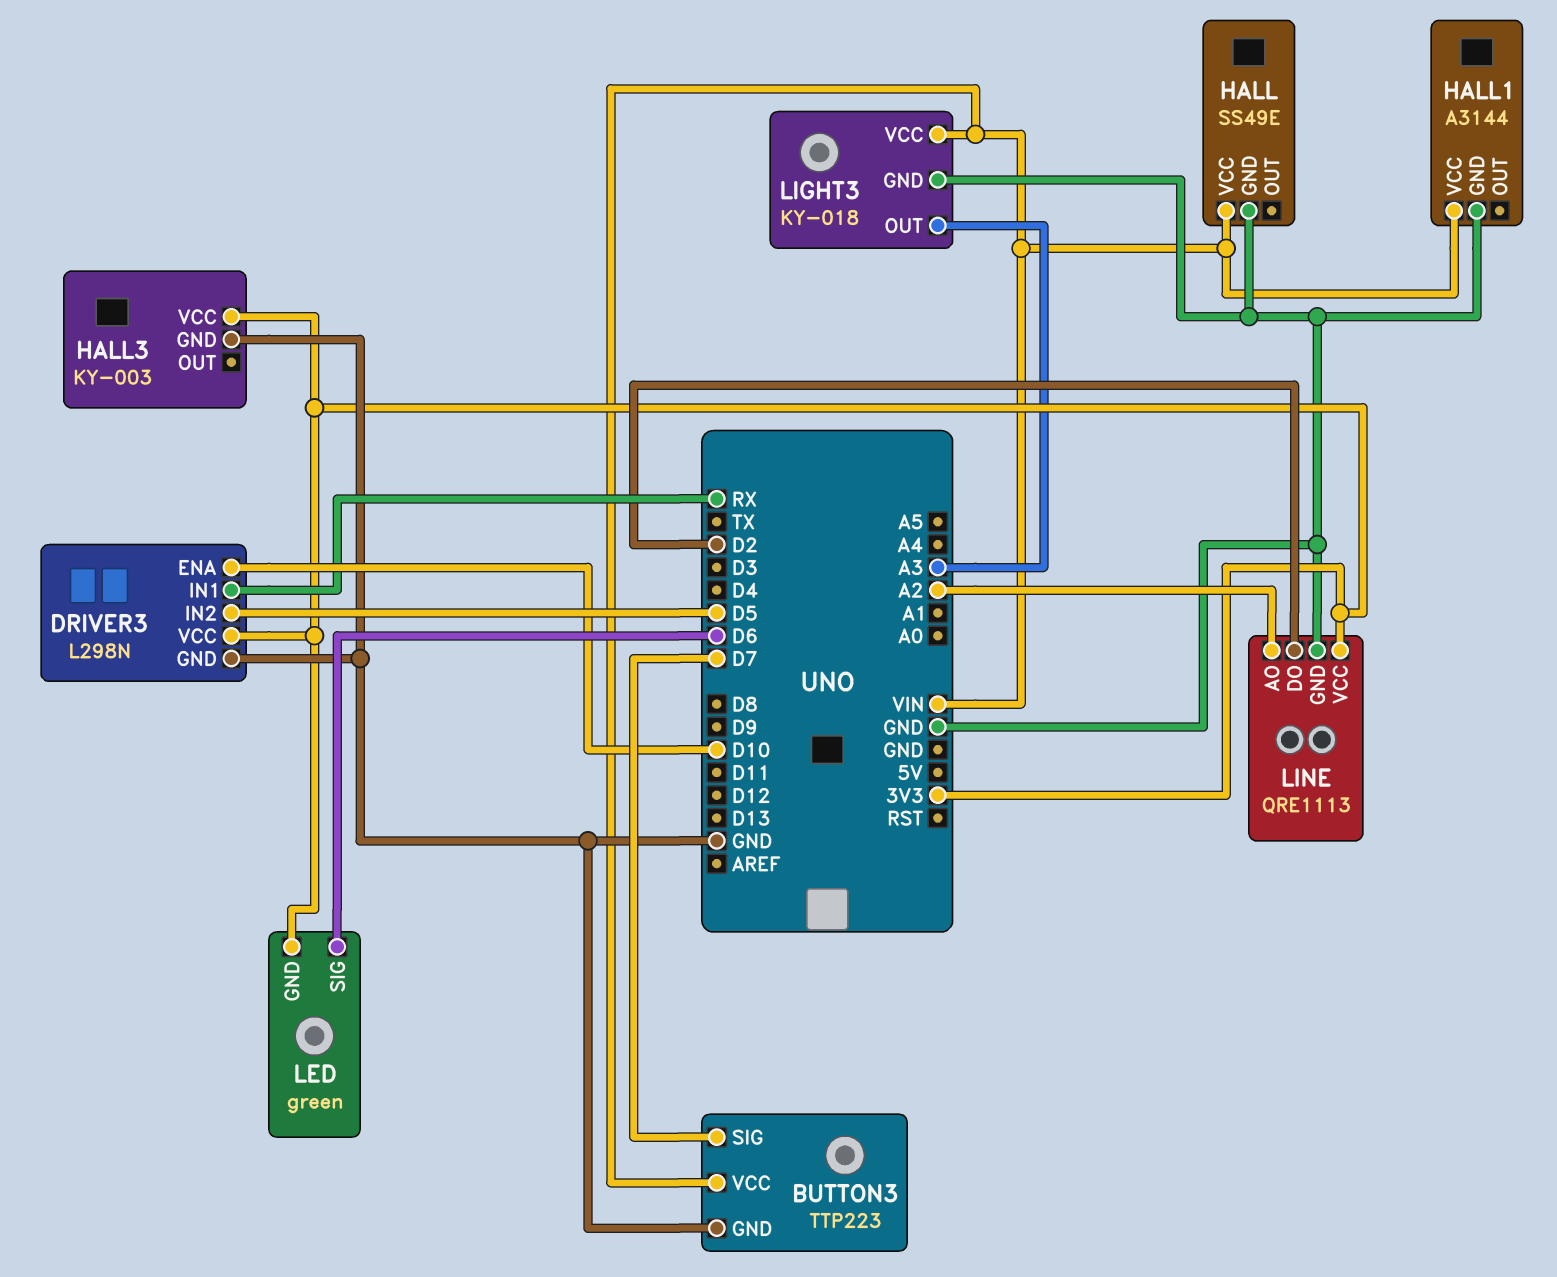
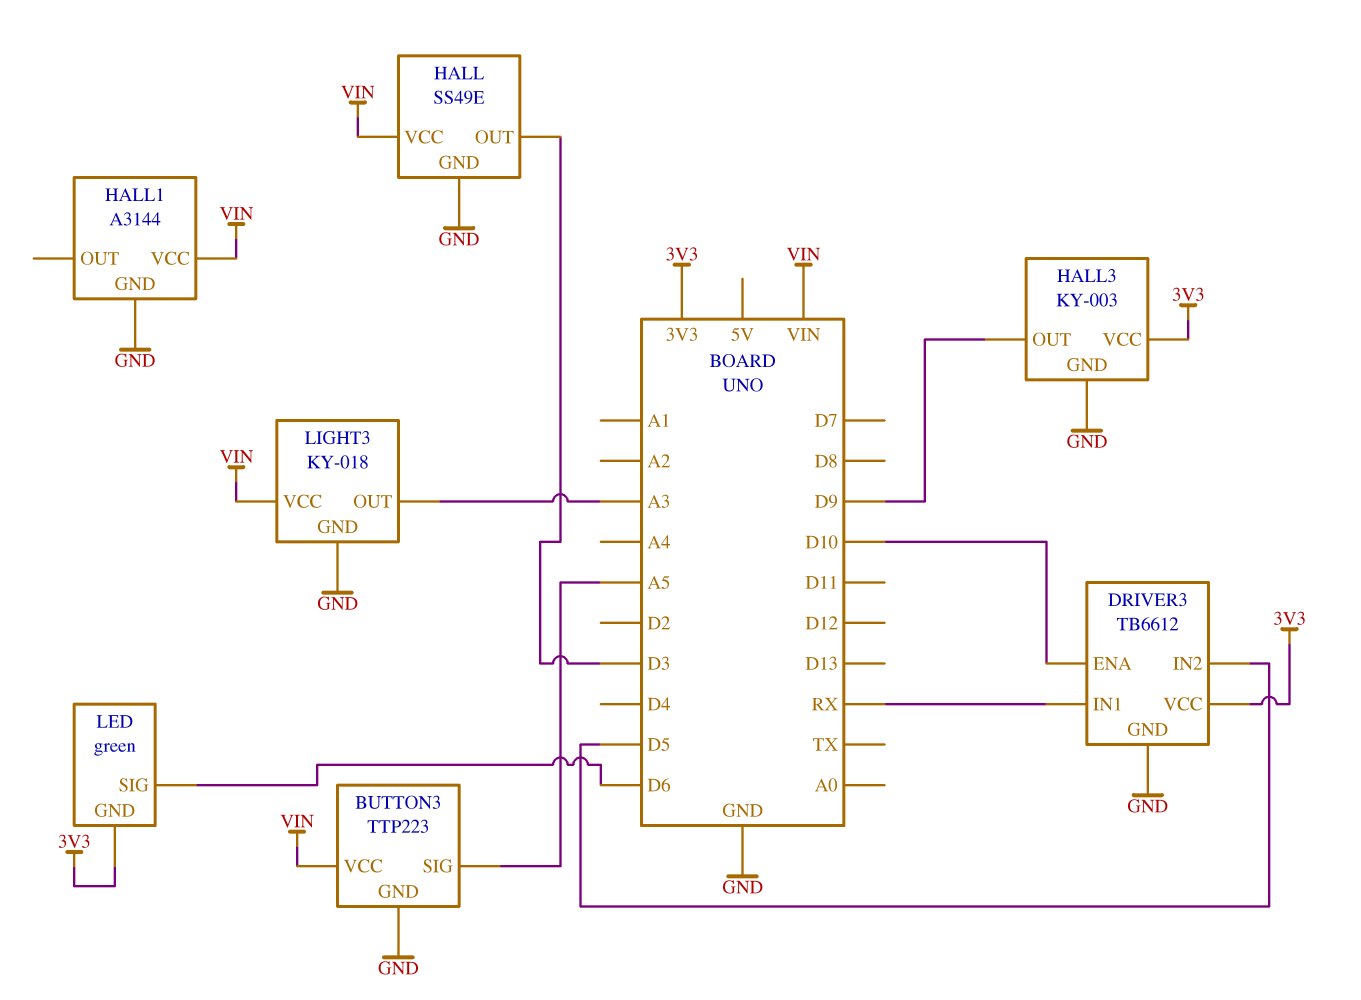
BUTTON3 pin SIG: D7 -> A5
DRIVER3: L298N -> TB6612
HALL pin OUT: none -> D3
HALL3 pin OUT: none -> D9
LINE: QRE1113 -> none
LINE pin AO: A2 -> none
LINE pin DO: D2 -> none
LINE pin GND: GND -> none
LINE pin VCC: 3V3 -> none

